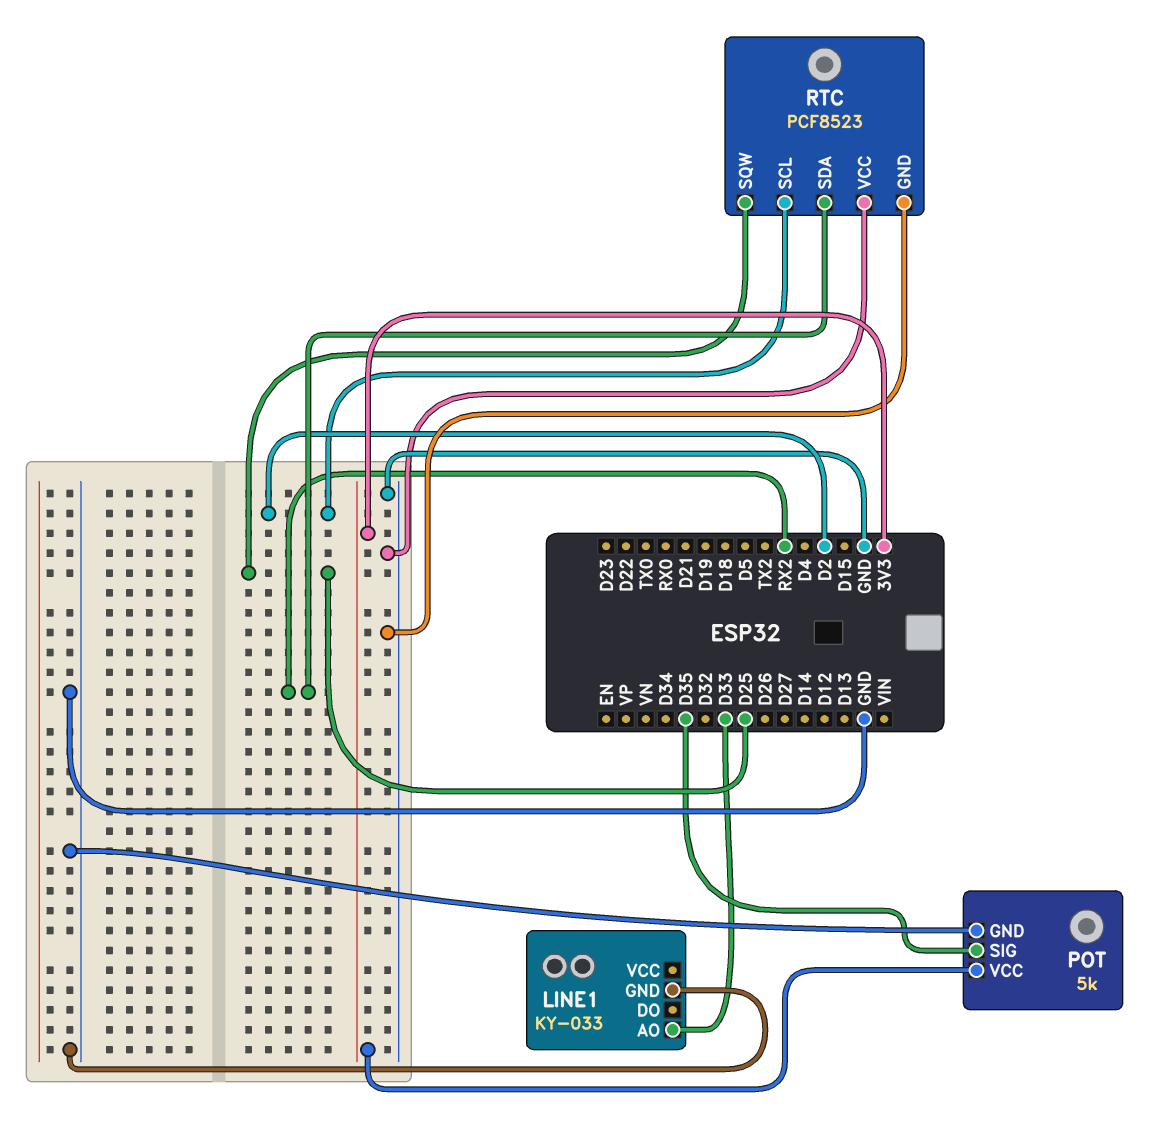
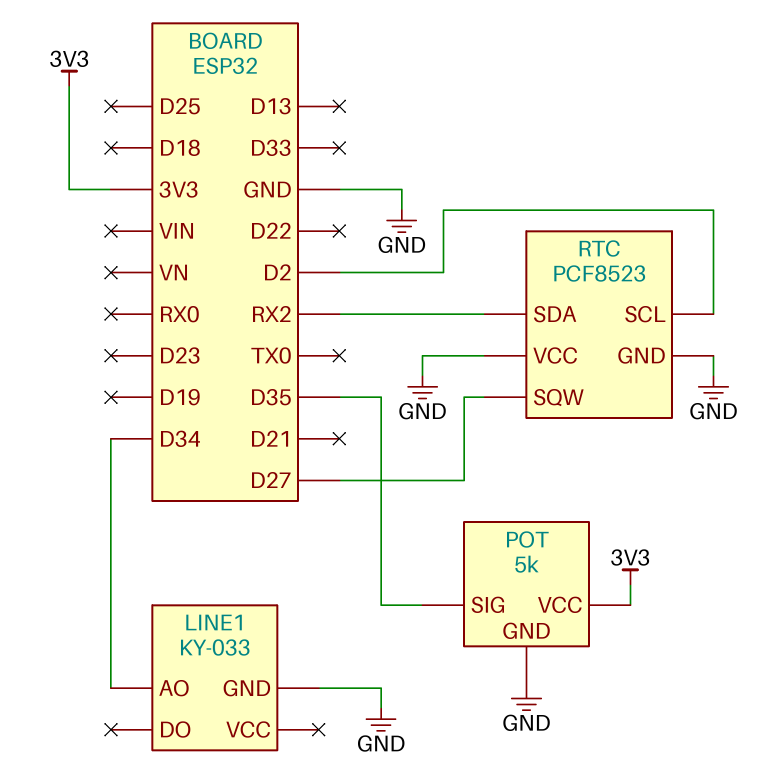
LINE1 pin AO: D33 -> D34
RTC pin SQW: D25 -> D27

